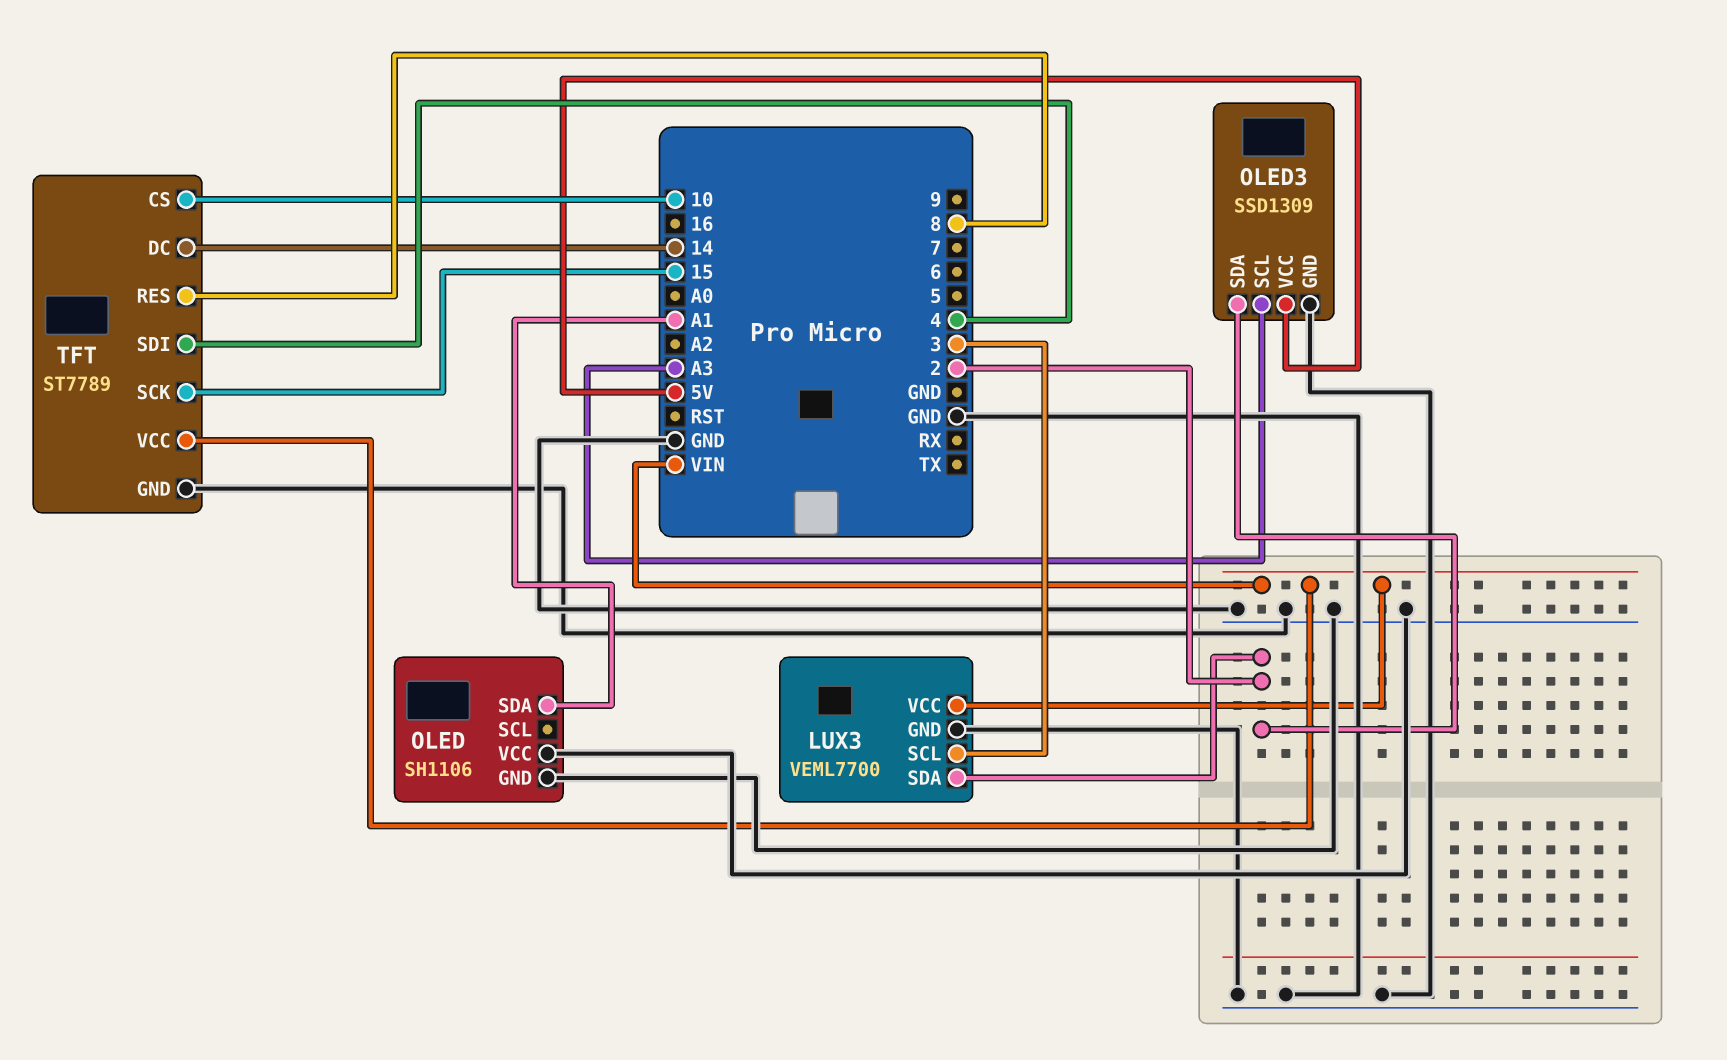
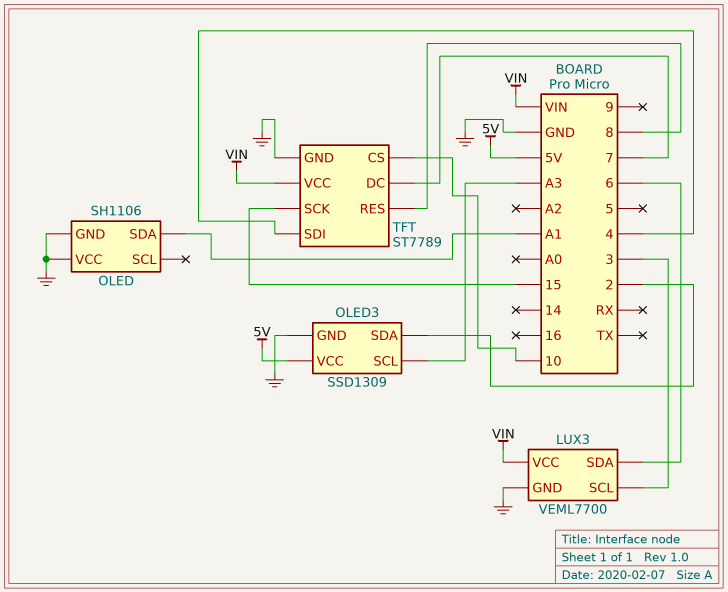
LUX3 pin SDA: 2 -> 6
TFT pin DC: 14 -> 7

